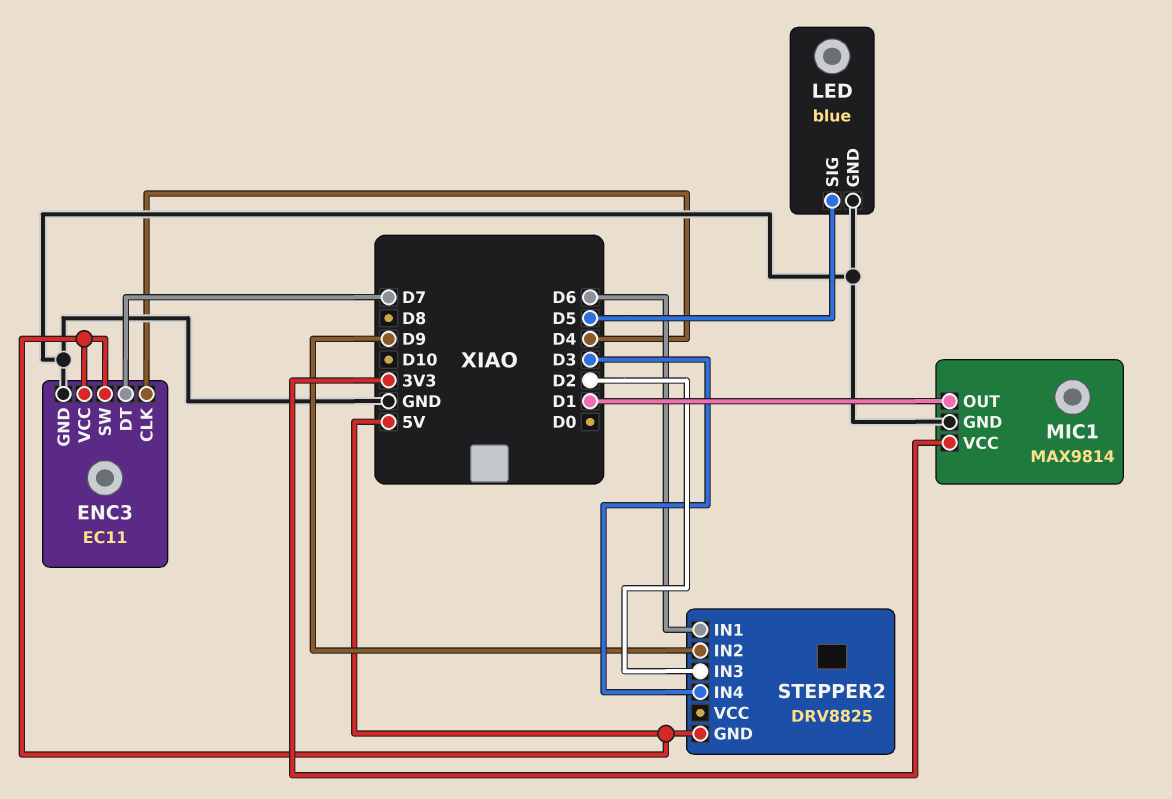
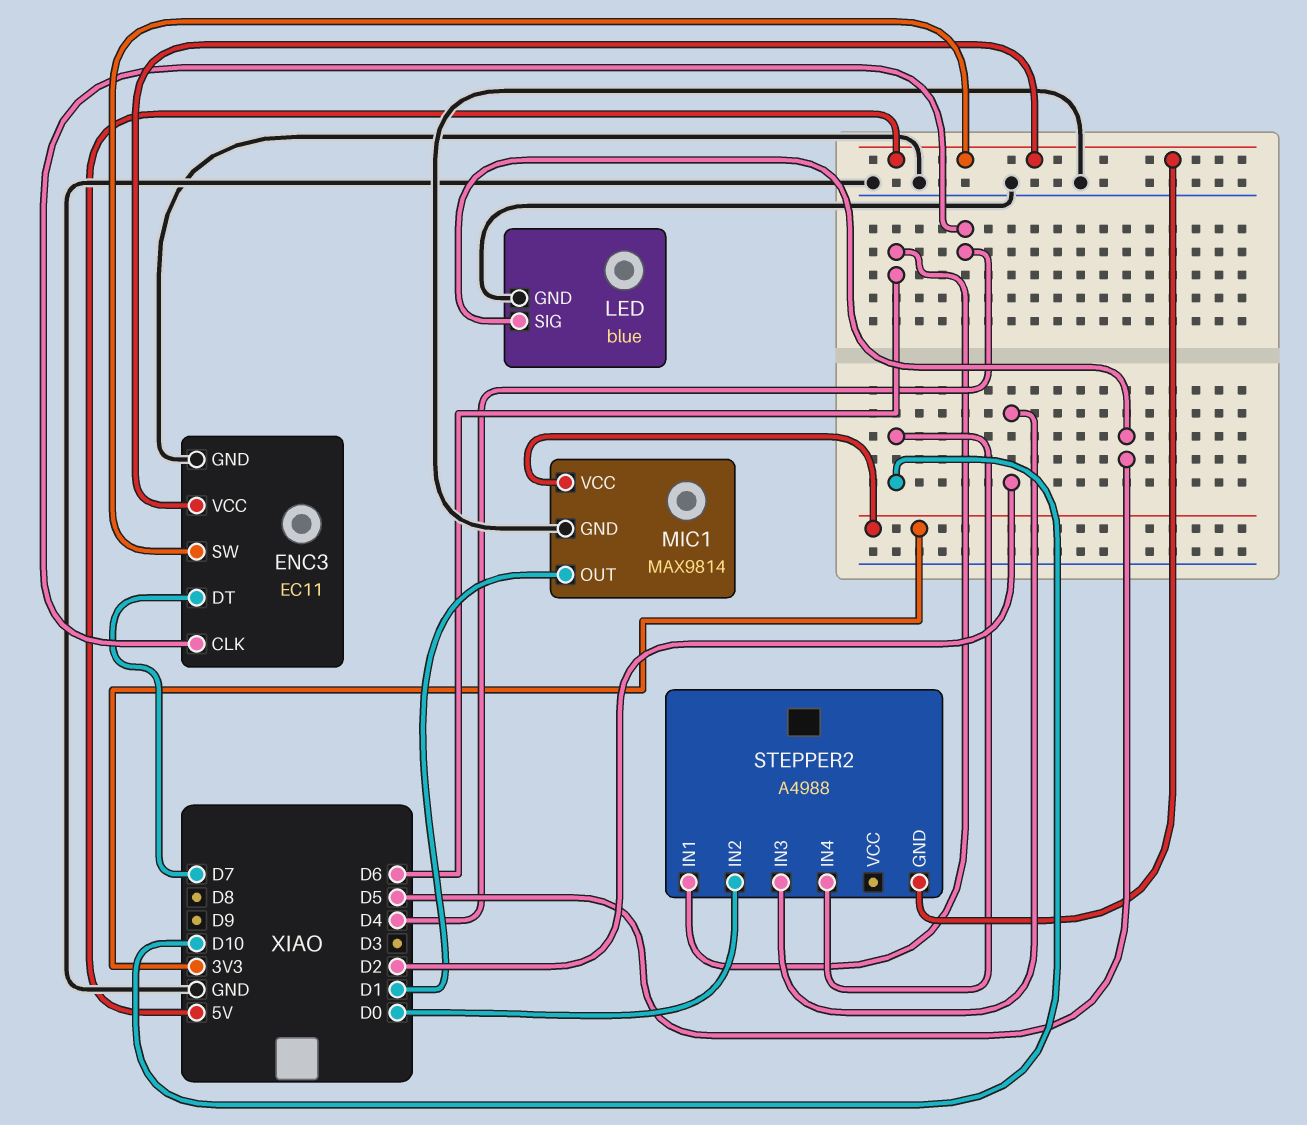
STEPPER2: DRV8825 -> A4988
STEPPER2 pin IN2: D9 -> D0
STEPPER2 pin IN4: D3 -> D10

